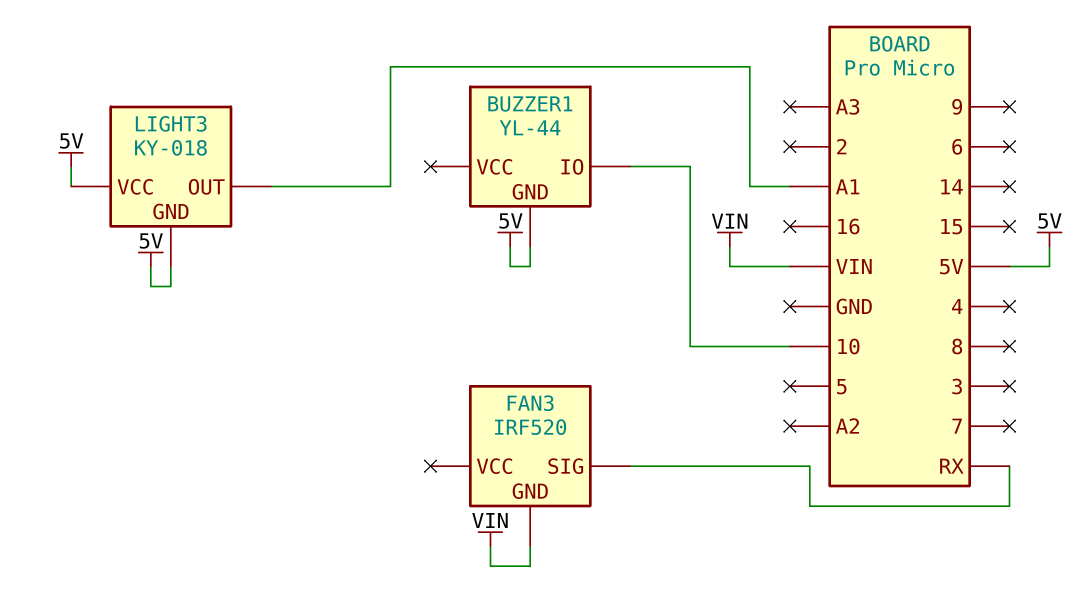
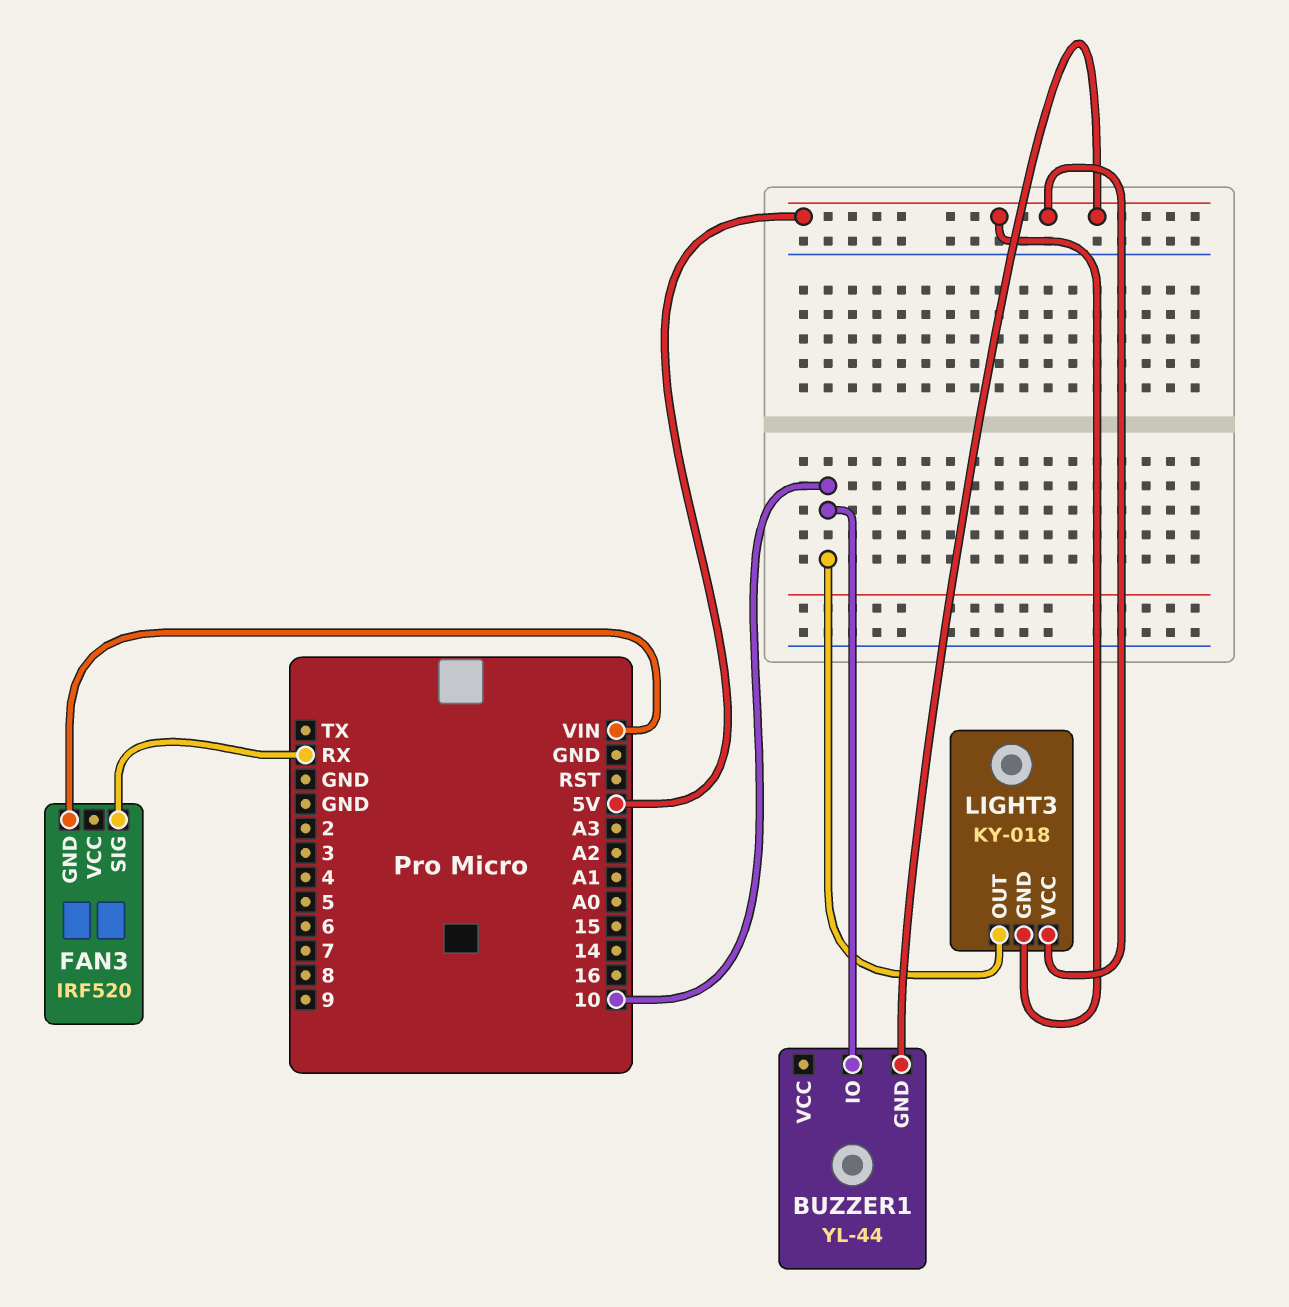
LIGHT3 pin OUT: A1 -> 10

